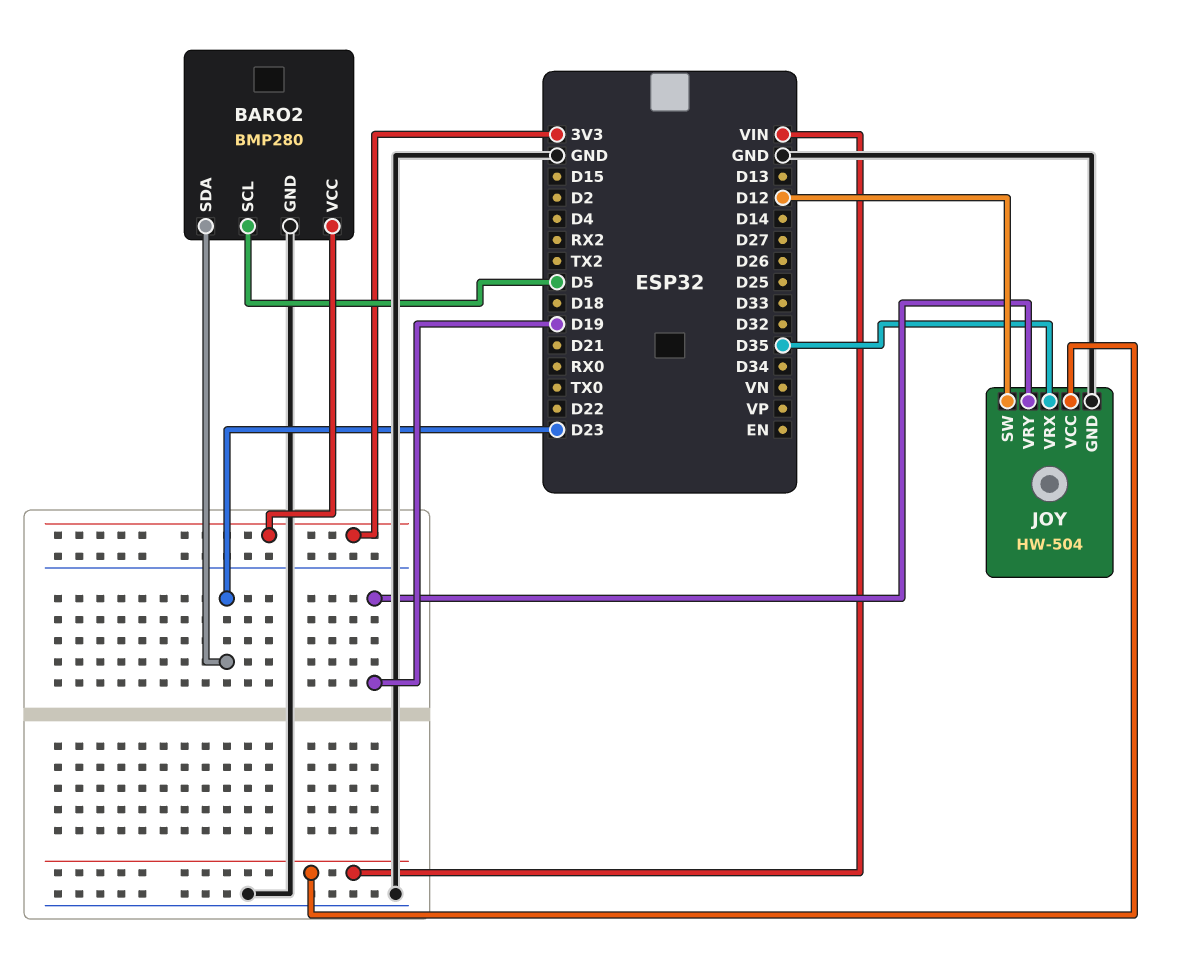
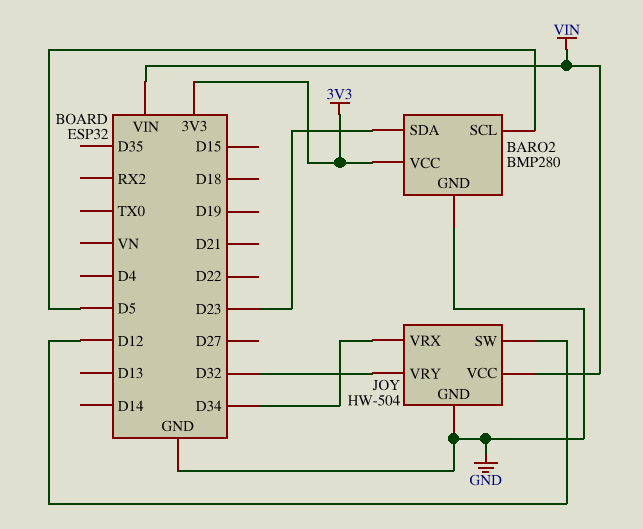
JOY pin VRX: D35 -> D34
JOY pin VRY: D19 -> D32

